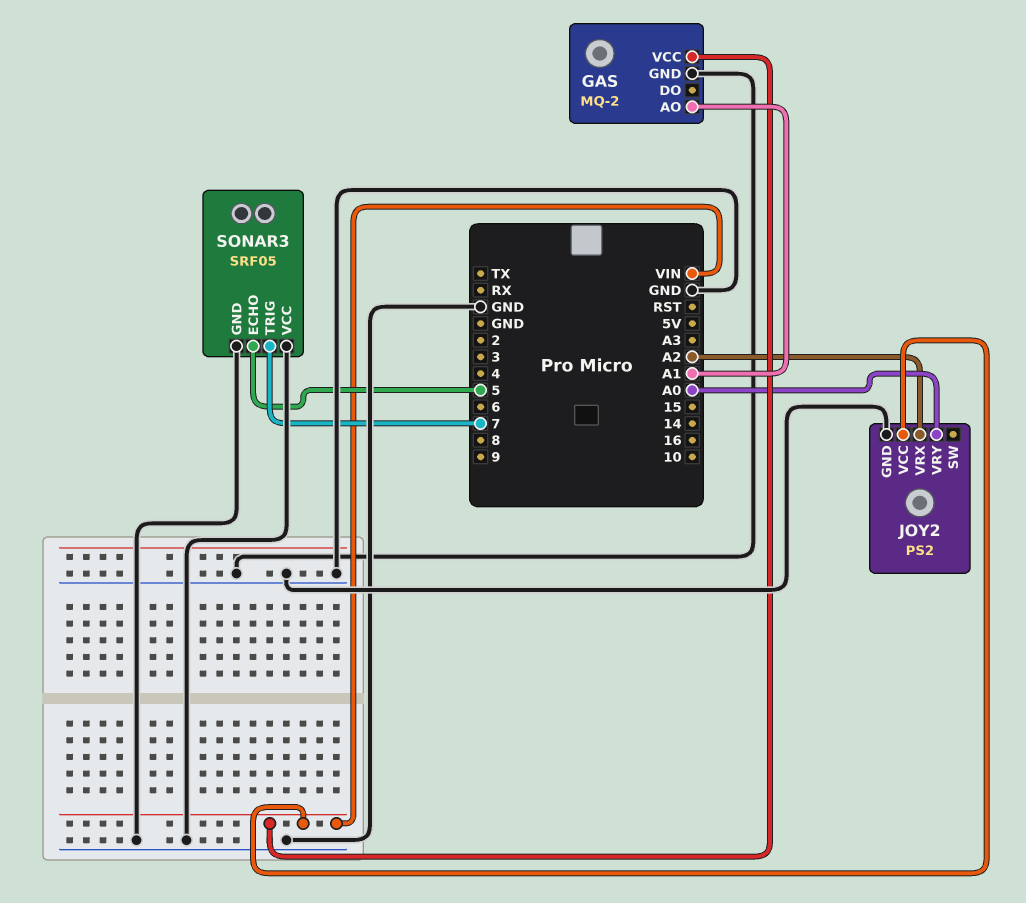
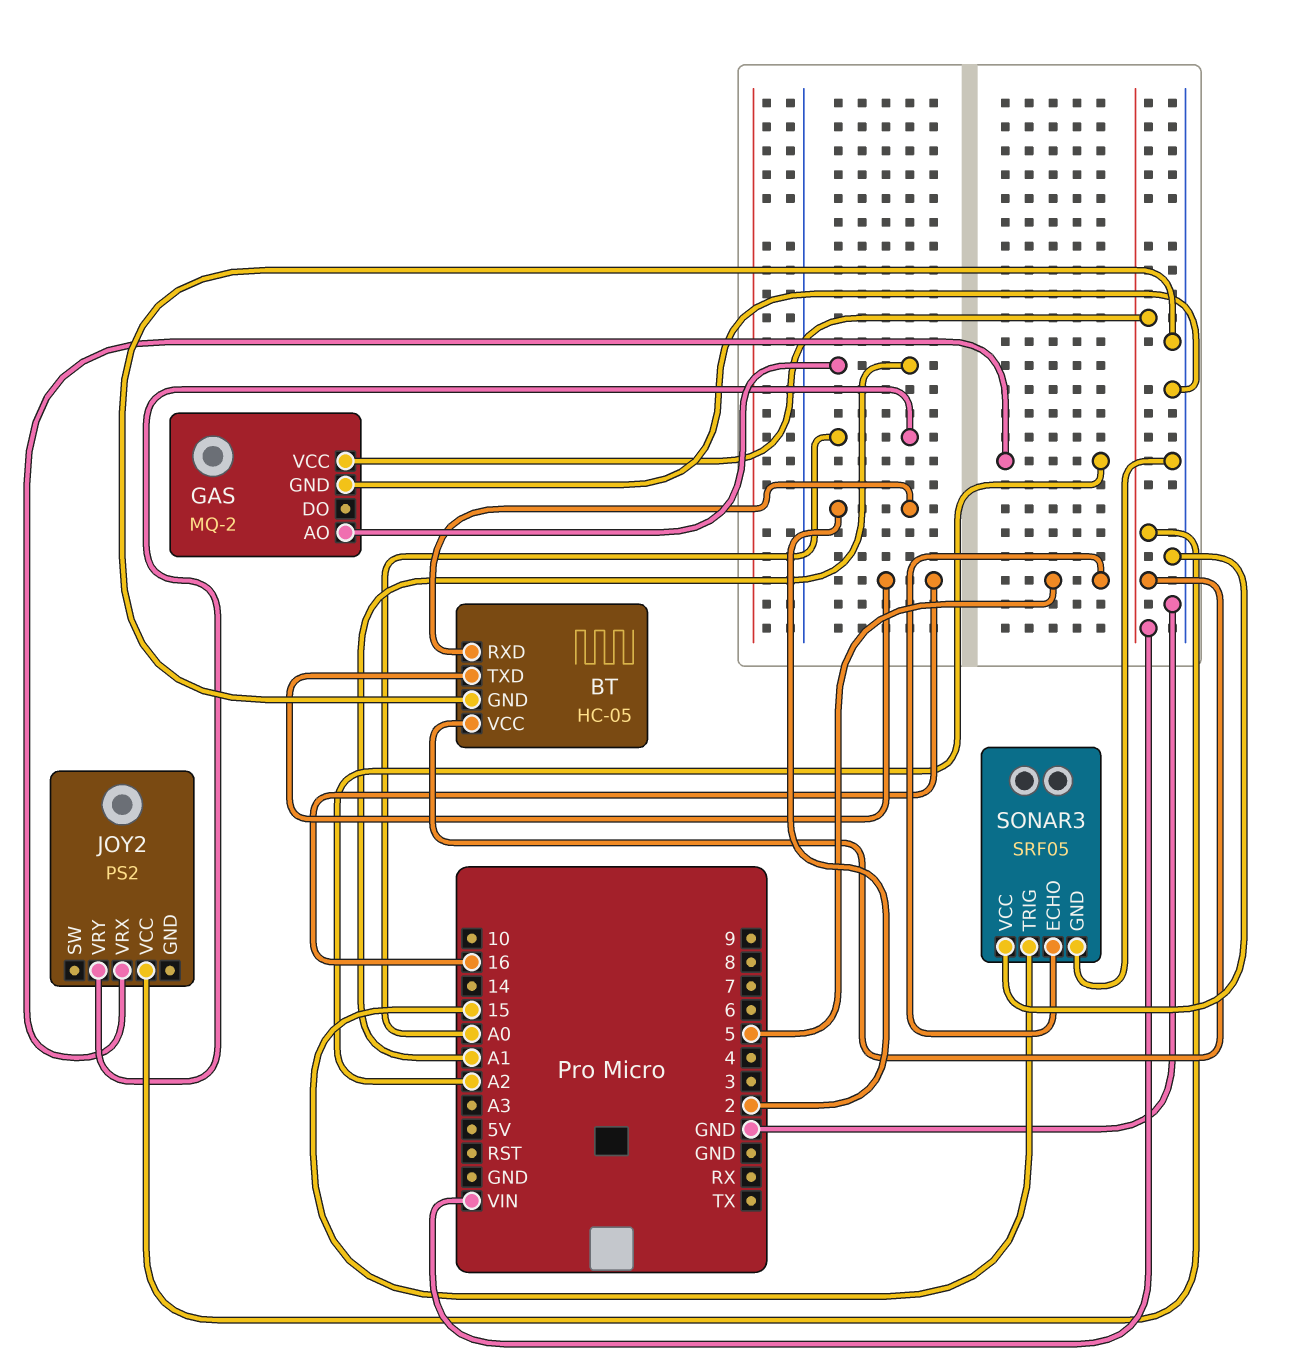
BT: none -> HC-05
BT pin GND: none -> GND
BT pin RXD: none -> 2
BT pin TXD: none -> 16
BT pin VCC: none -> VIN
JOY2 pin GND: GND -> none
SONAR3 pin TRIG: 7 -> 15

